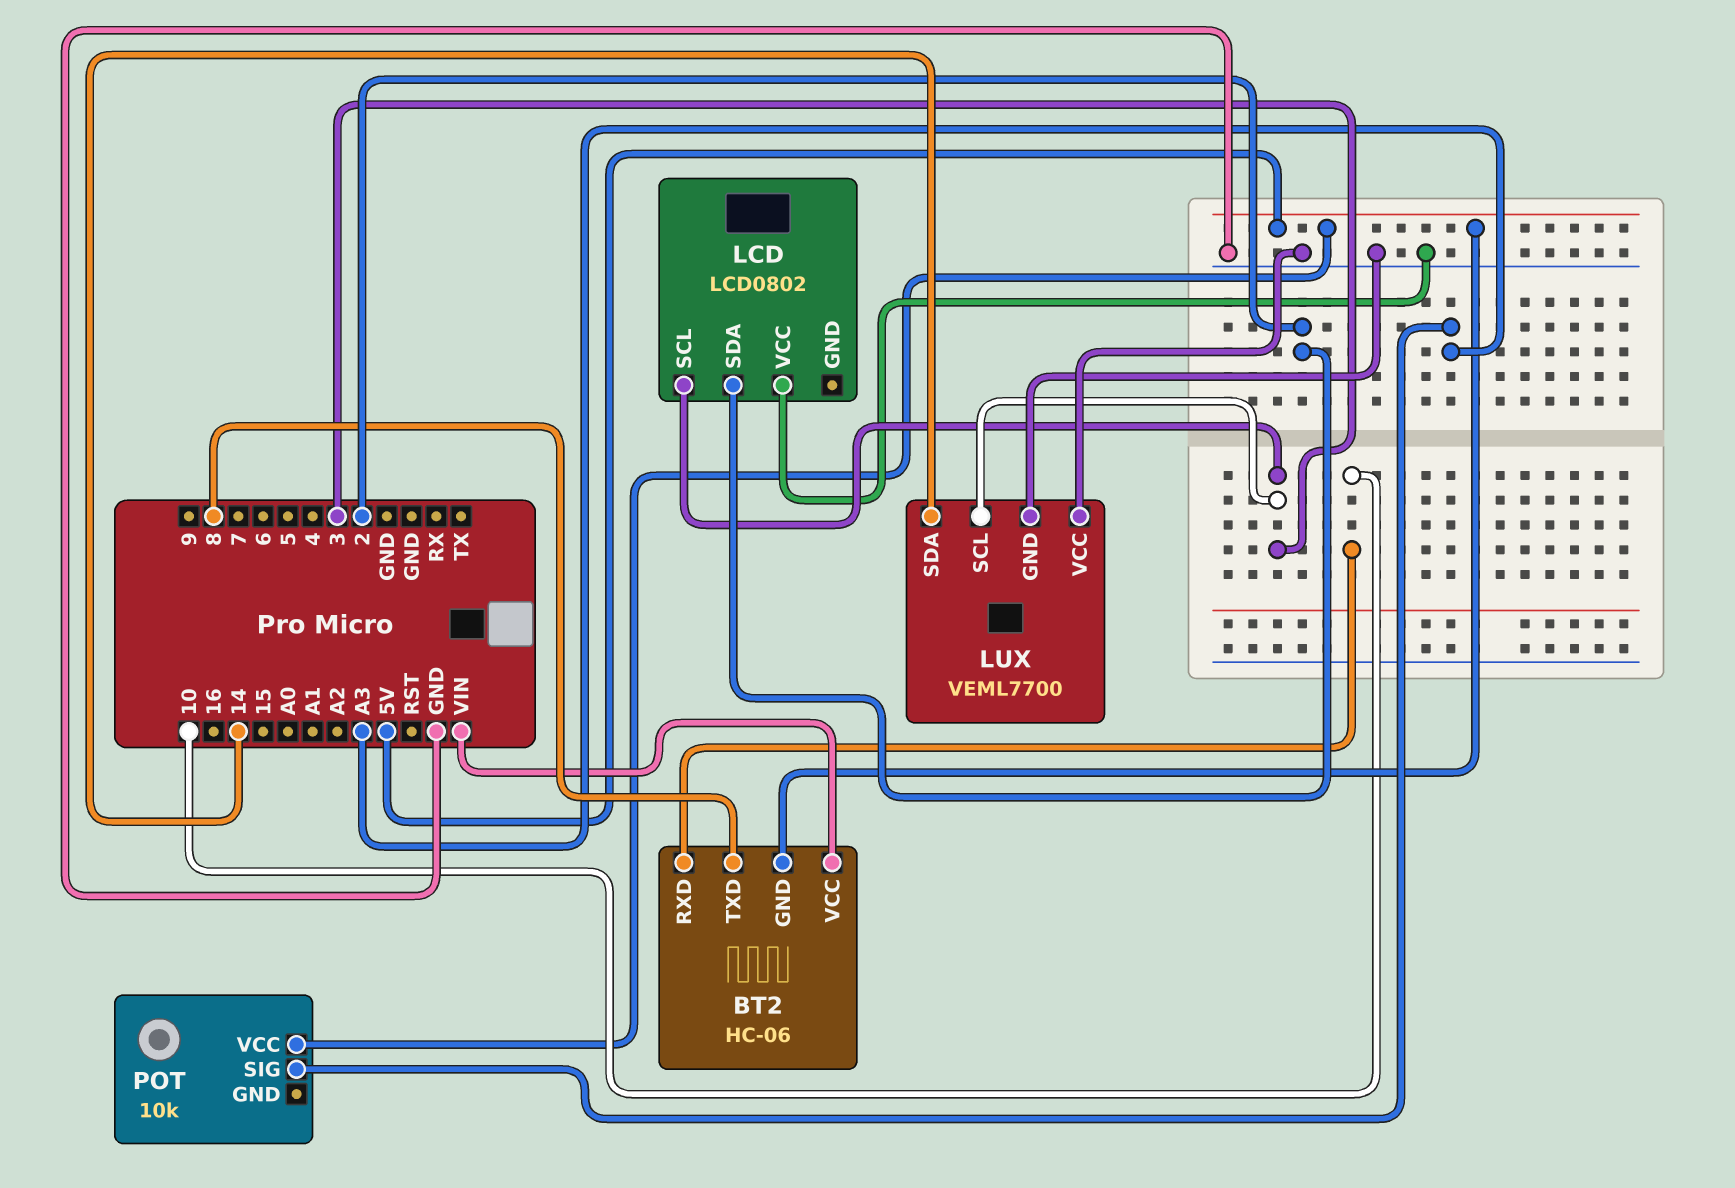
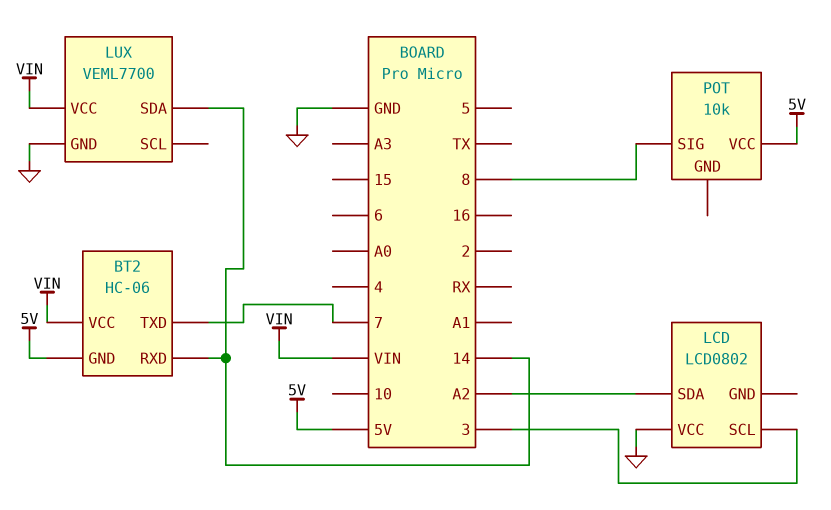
BT2 pin RXD: 10 -> 14
BT2 pin TXD: 8 -> 7
LCD pin SDA: 2 -> A2
LUX pin SCL: 3 -> none
LUX pin VCC: GND -> VIN
POT pin SIG: A3 -> 8

